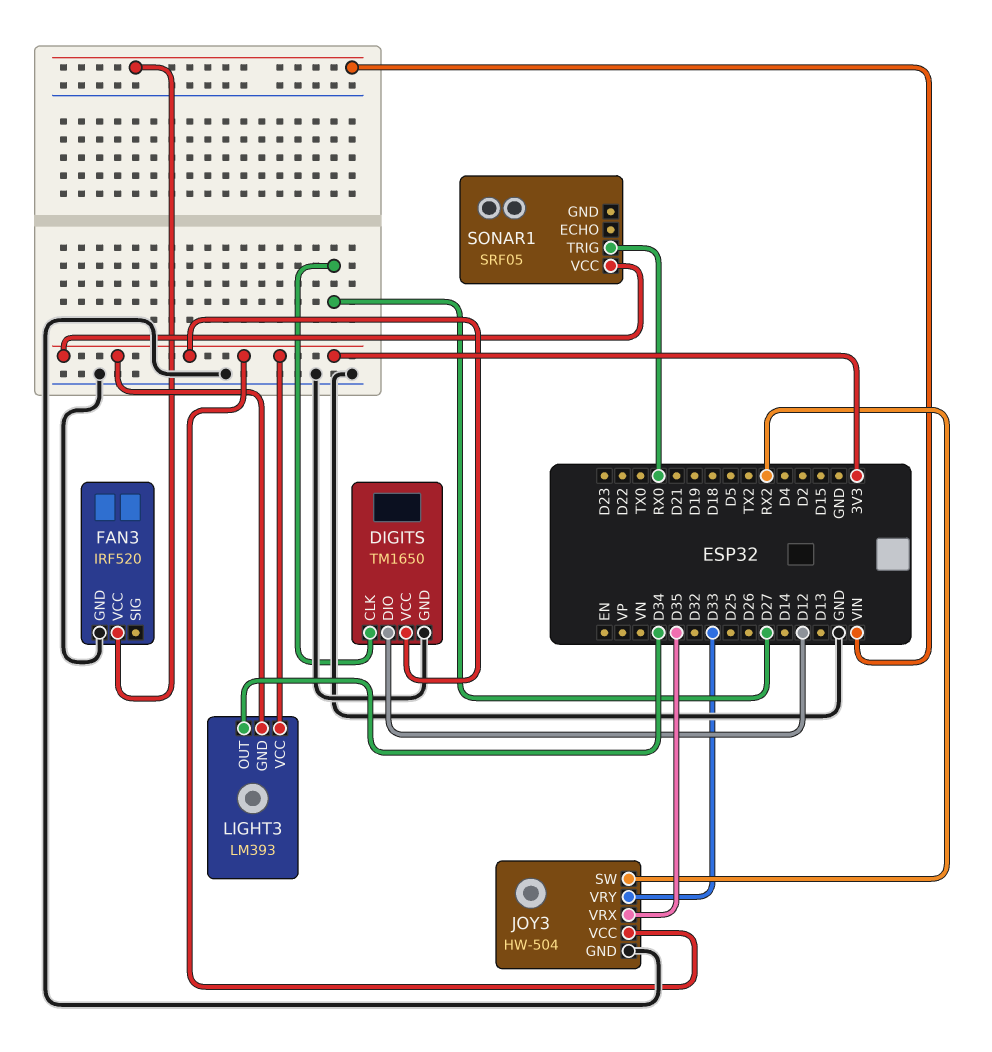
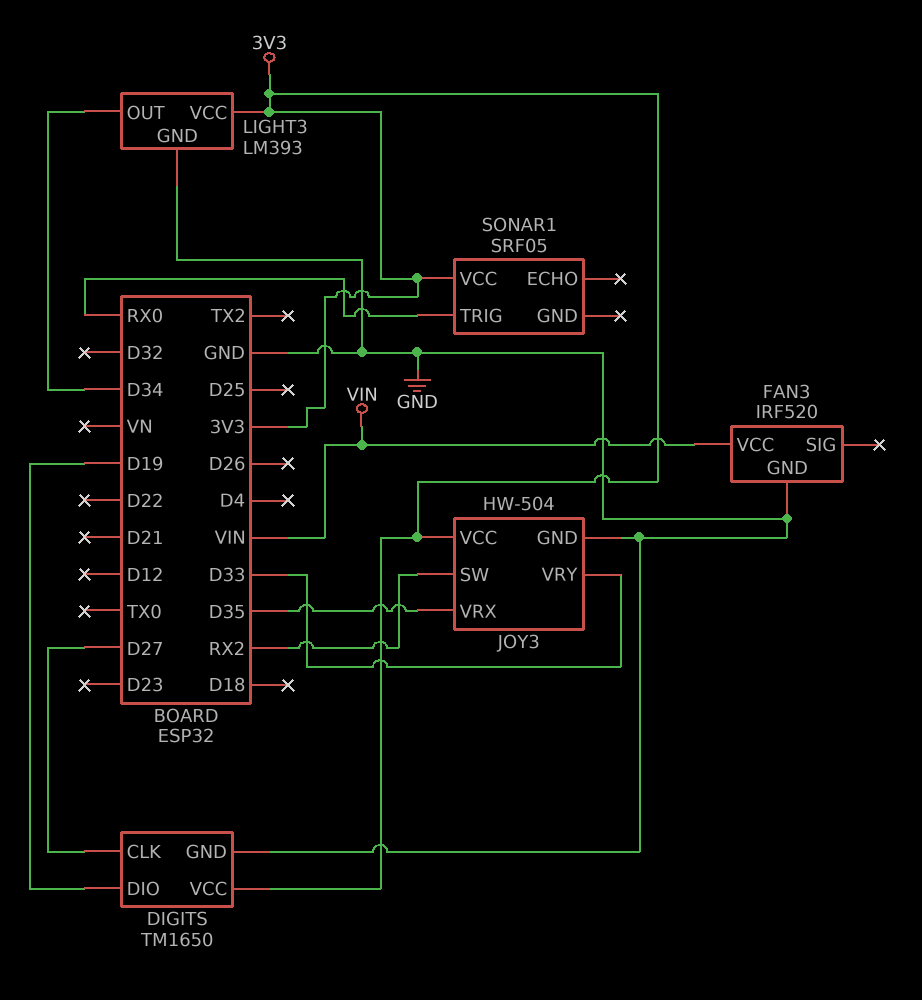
DIGITS pin DIO: D12 -> D19
LIGHT3 pin GND: 3V3 -> GND

